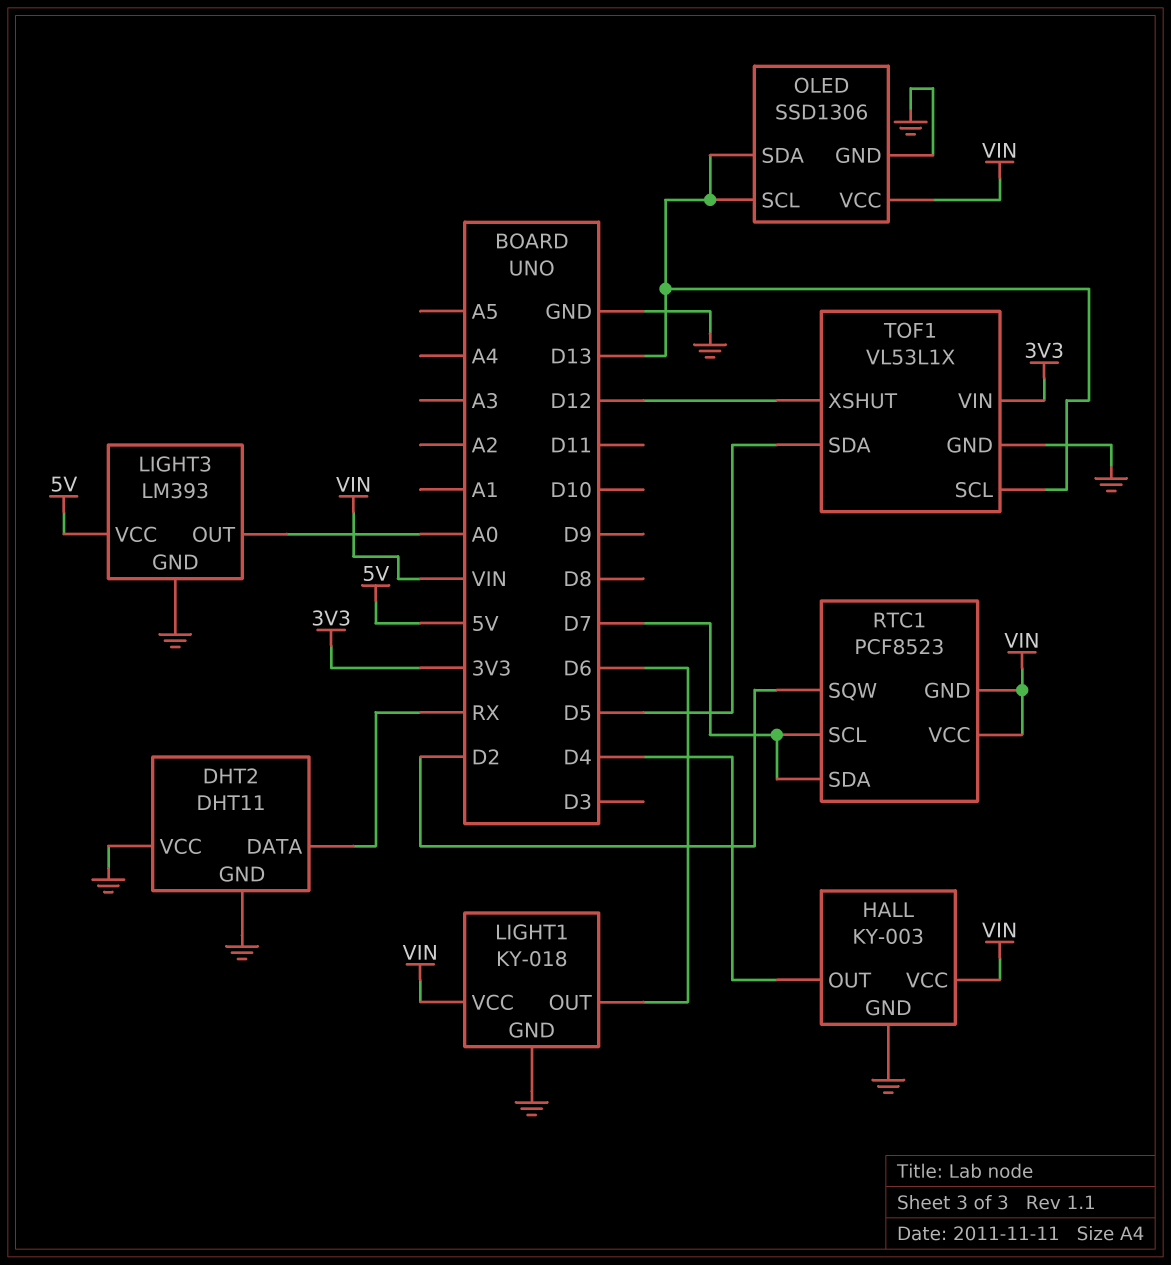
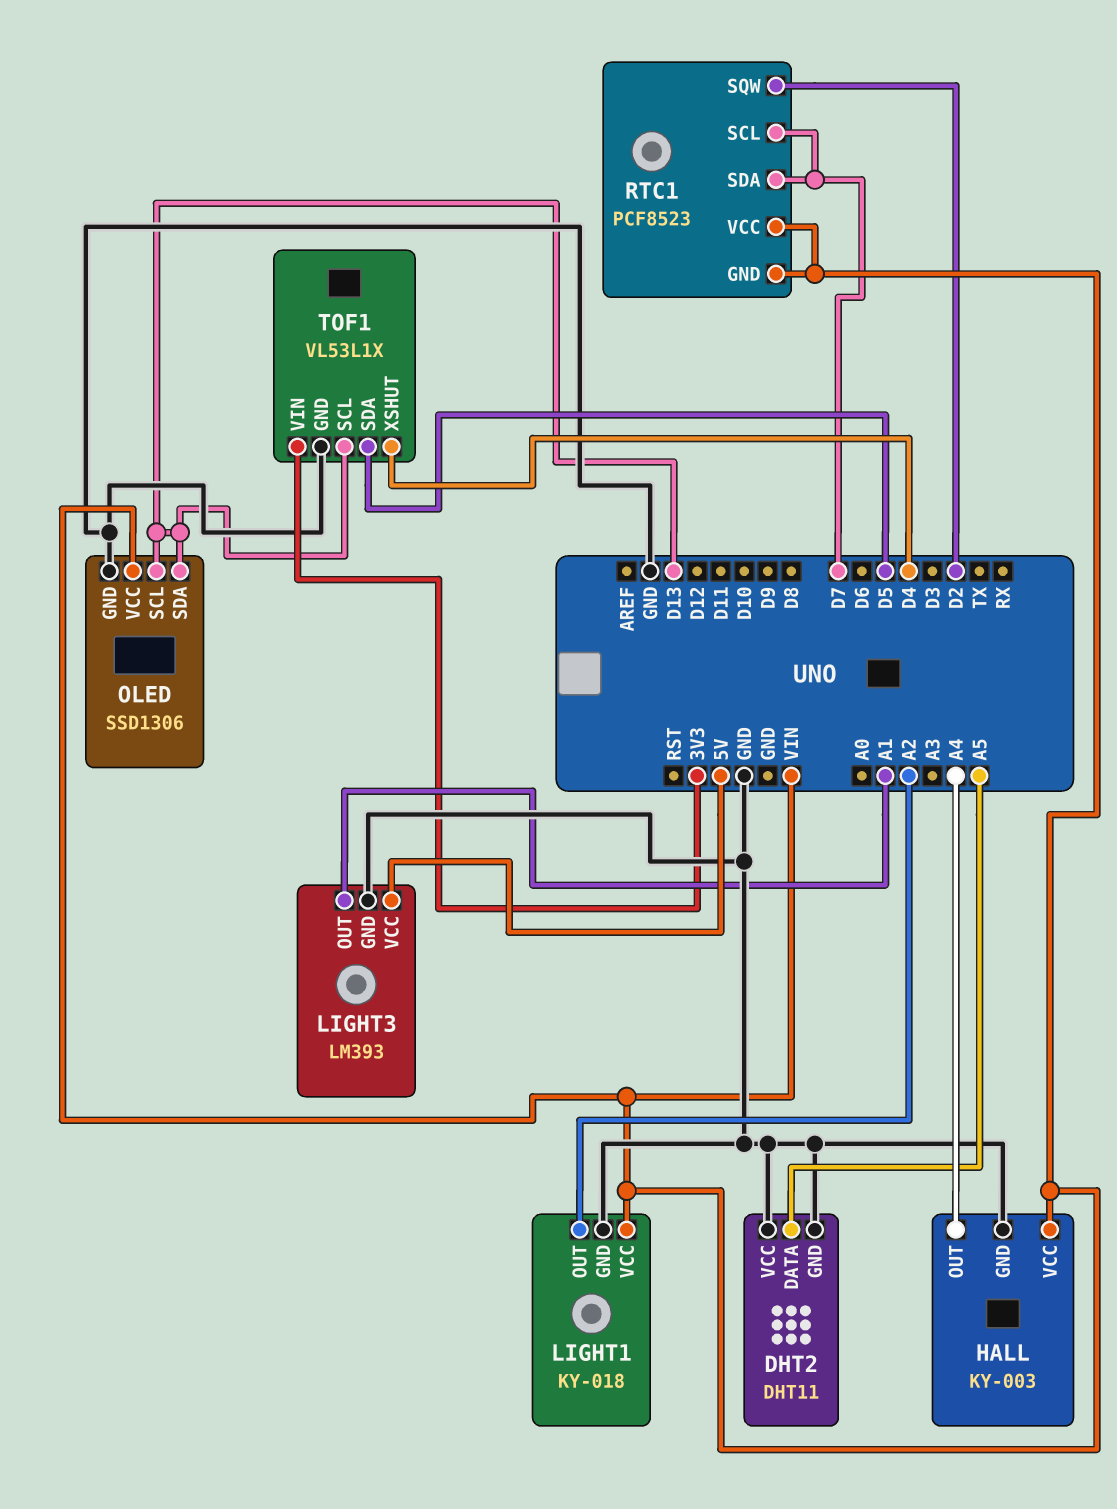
DHT2 pin DATA: RX -> A5
HALL pin OUT: D4 -> A4
LIGHT1 pin OUT: D6 -> A2
LIGHT3 pin OUT: A0 -> A1
TOF1 pin XSHUT: D12 -> D4

